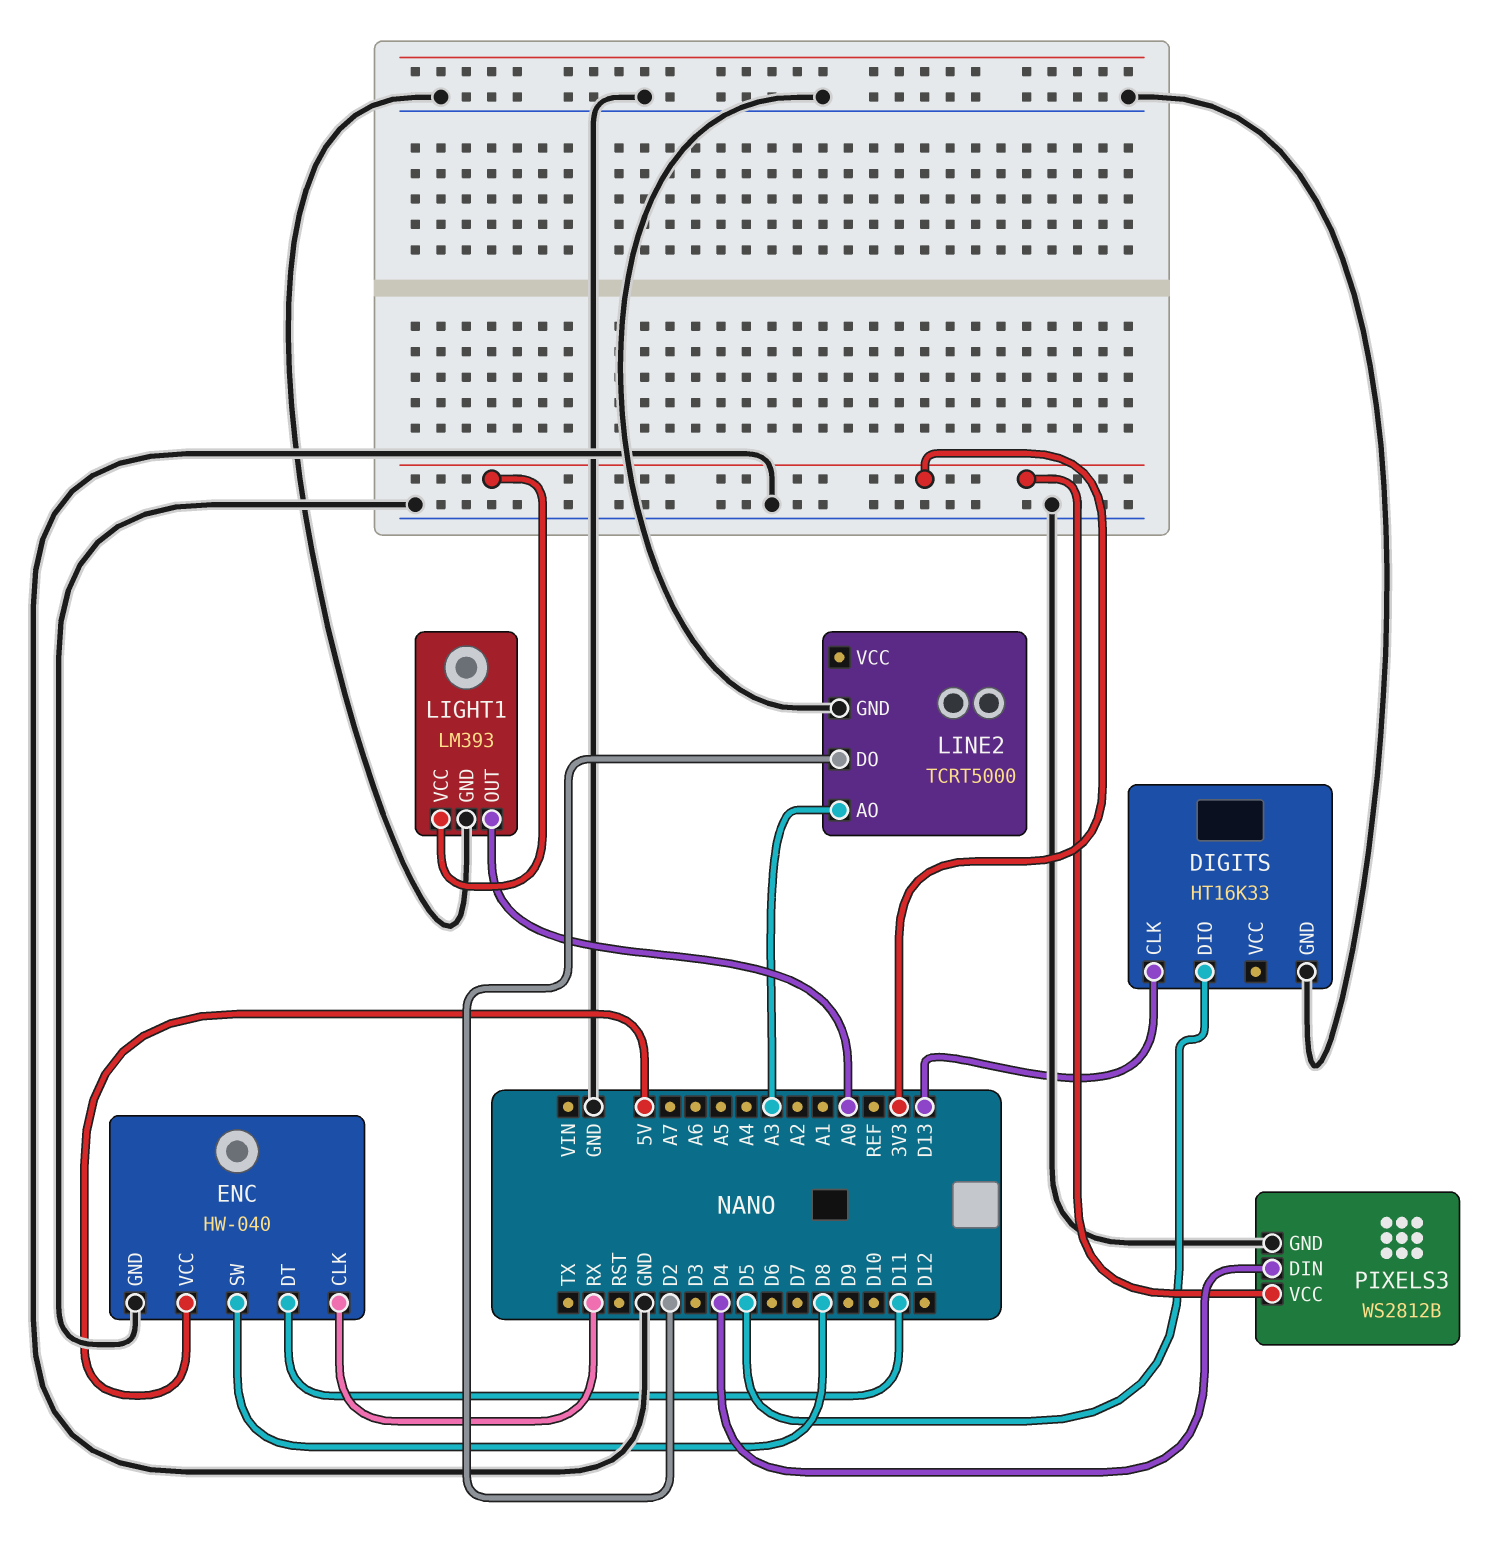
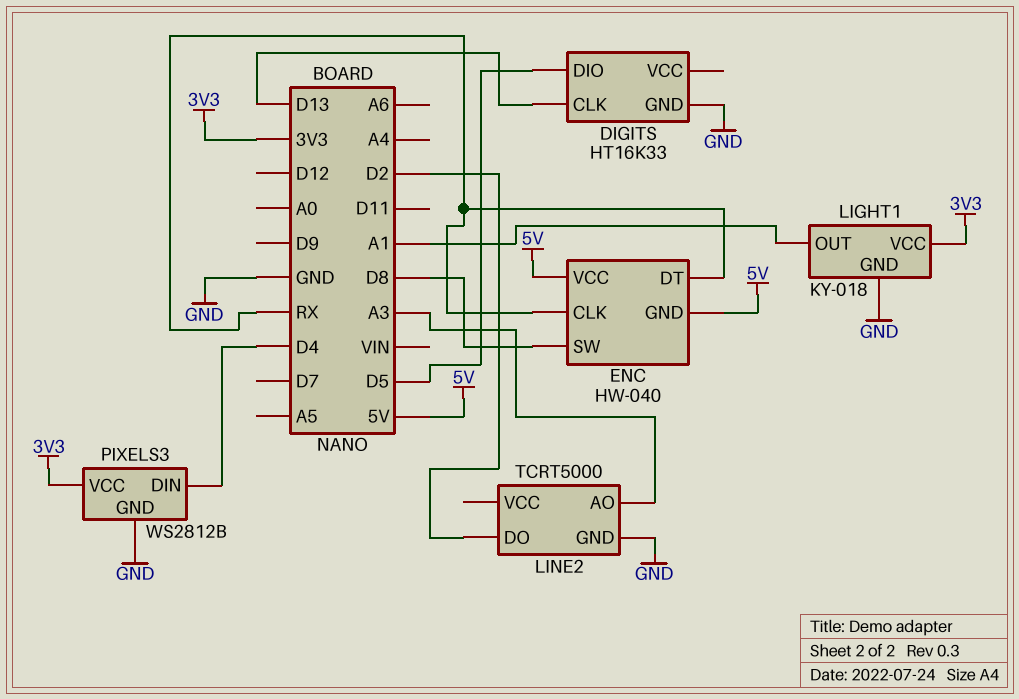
ENC pin DT: D11 -> RX
ENC pin GND: GND -> 5V
LIGHT1: LM393 -> KY-018
LIGHT1 pin OUT: A0 -> A1

